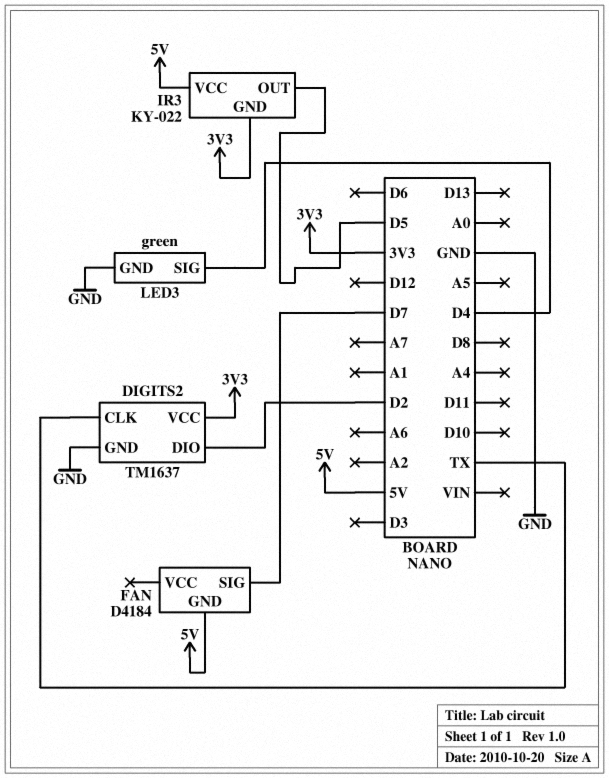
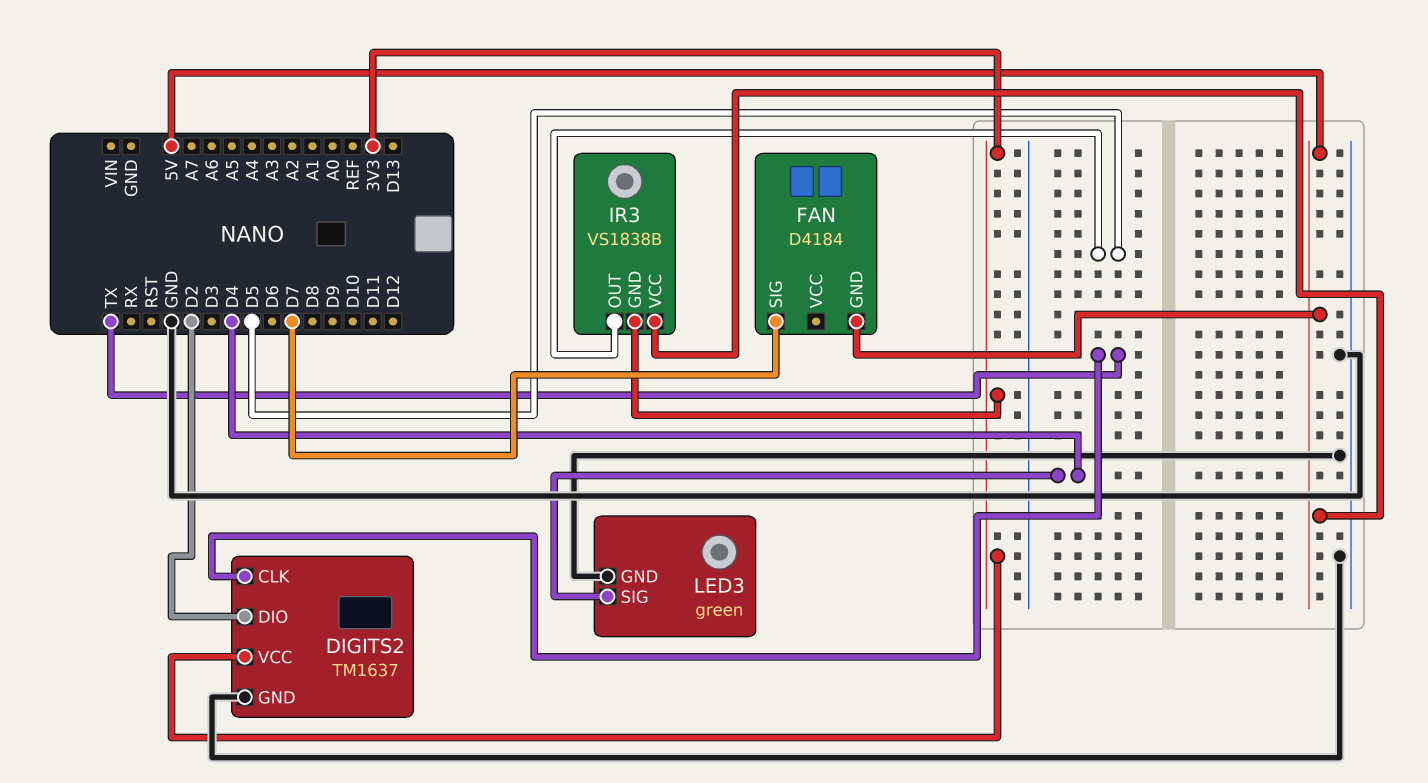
IR3: KY-022 -> VS1838B

